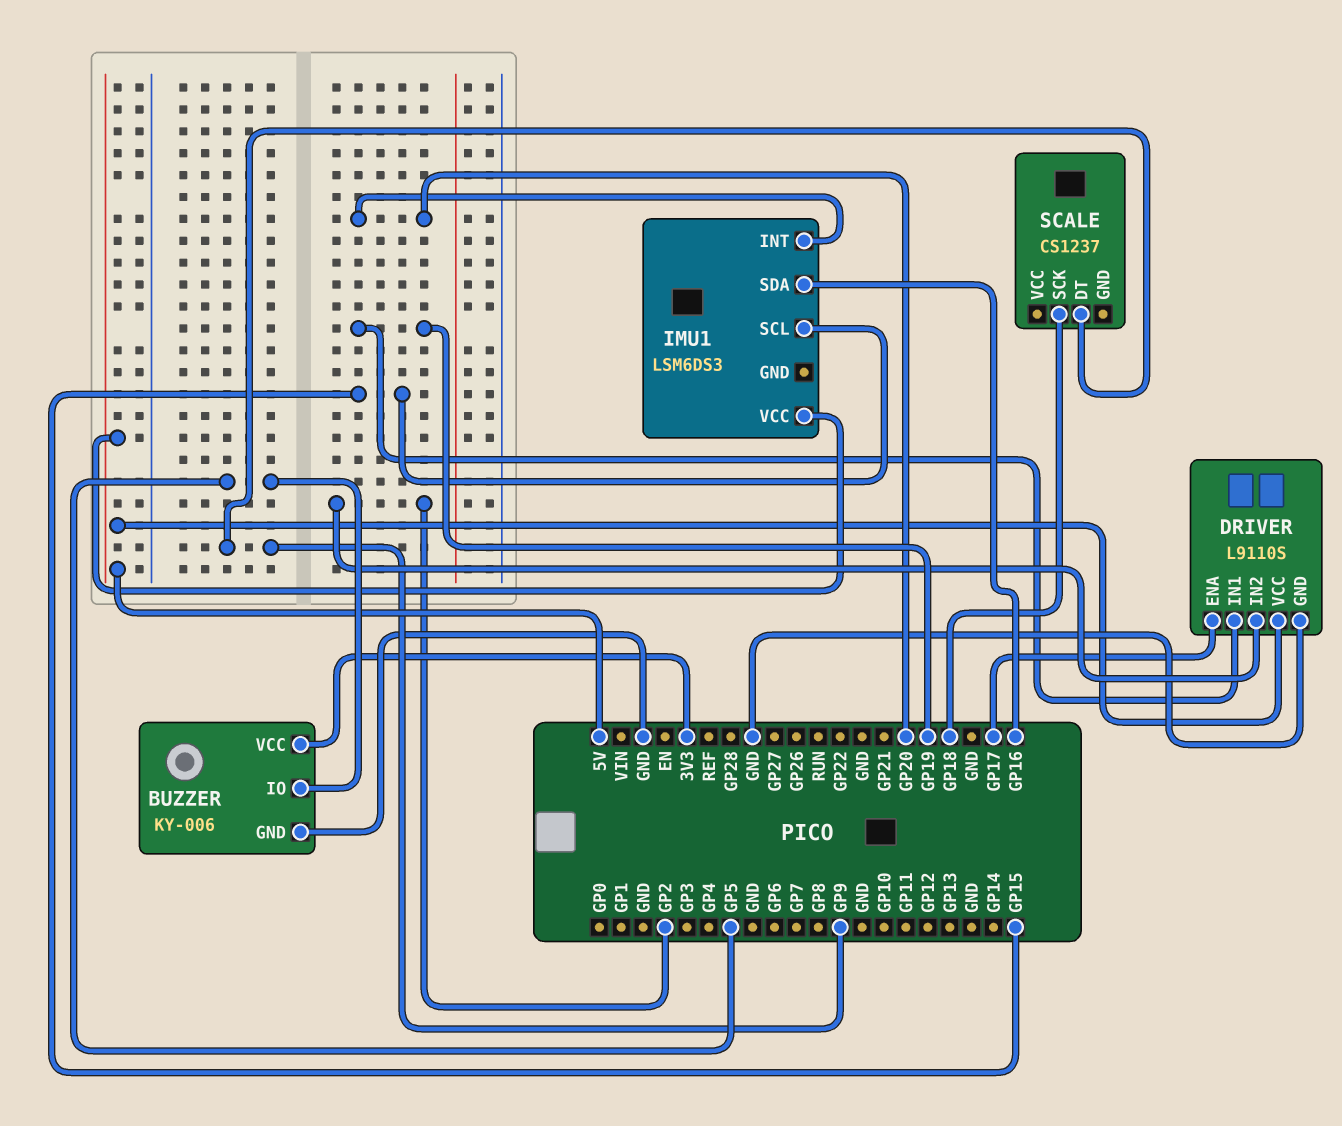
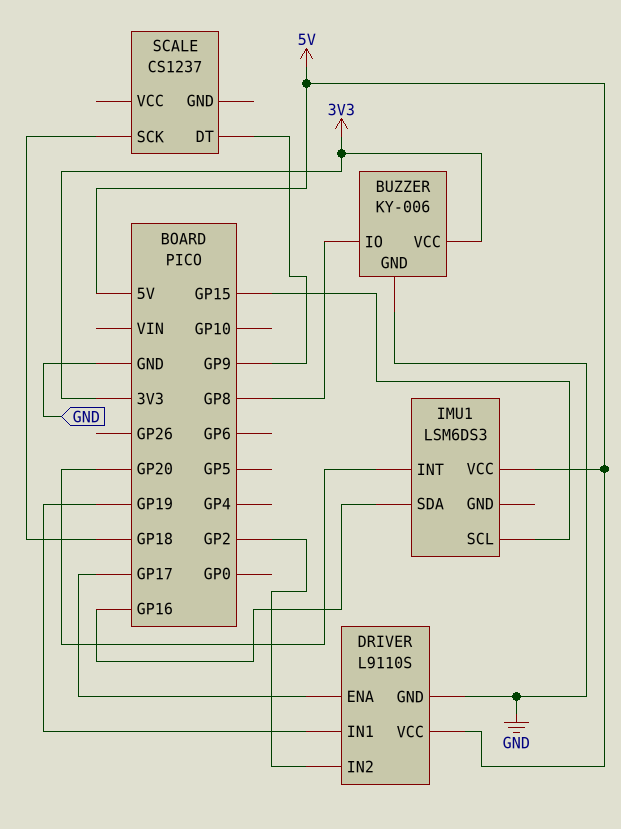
BUZZER pin IO: GP5 -> GP8

